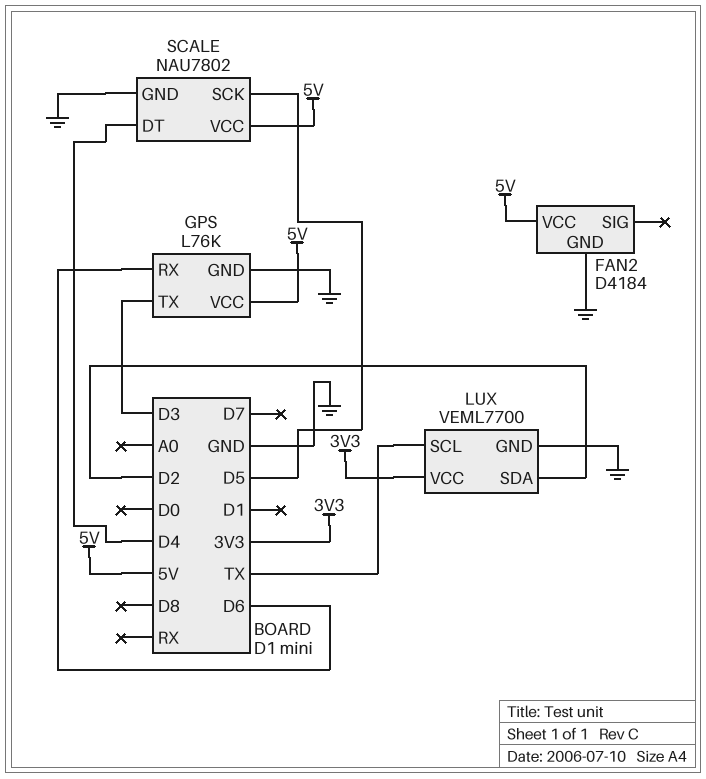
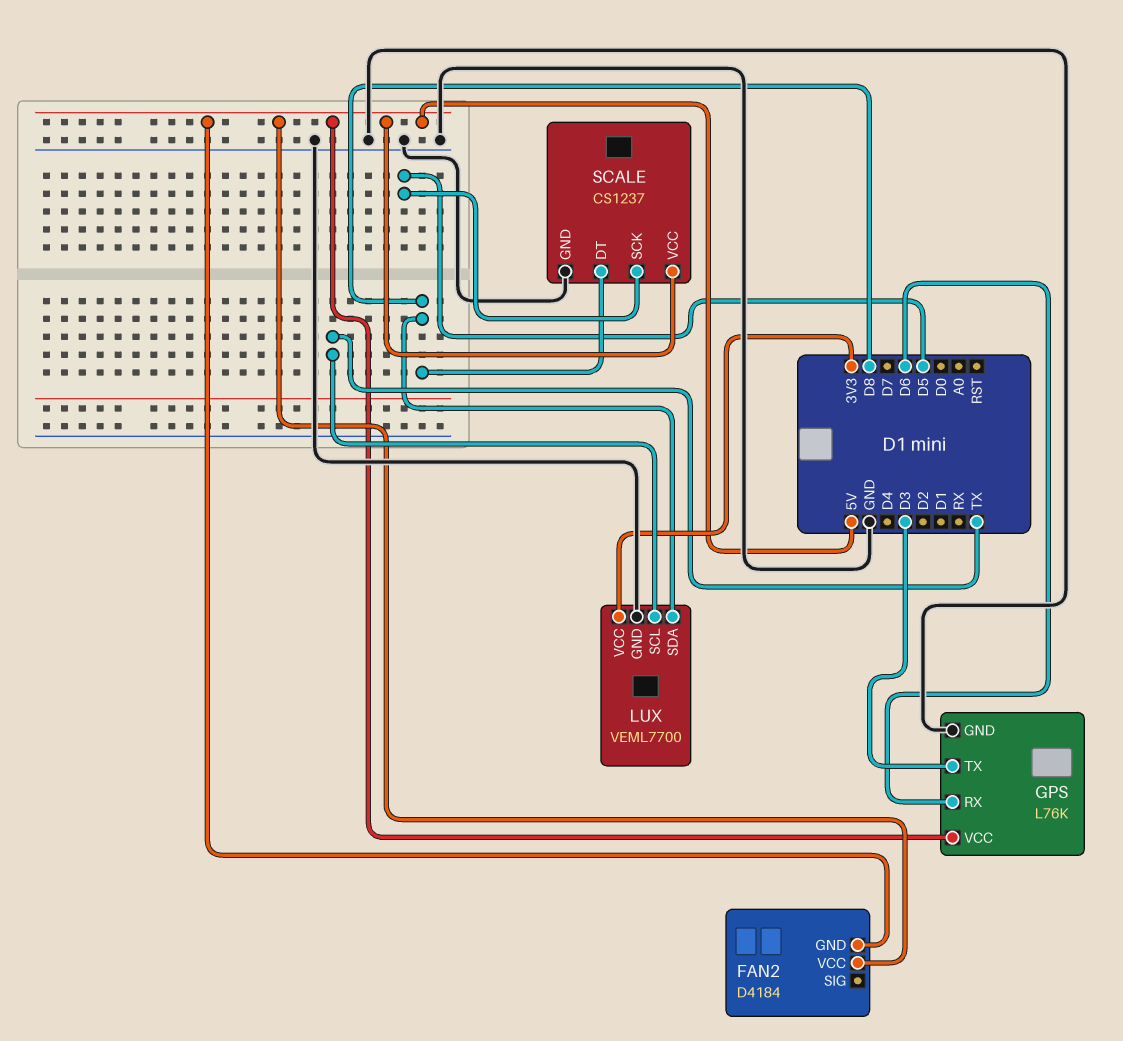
FAN2 pin GND: GND -> 5V
LUX pin SDA: D2 -> D8
SCALE: NAU7802 -> CS1237
SCALE pin DT: D4 -> D8

